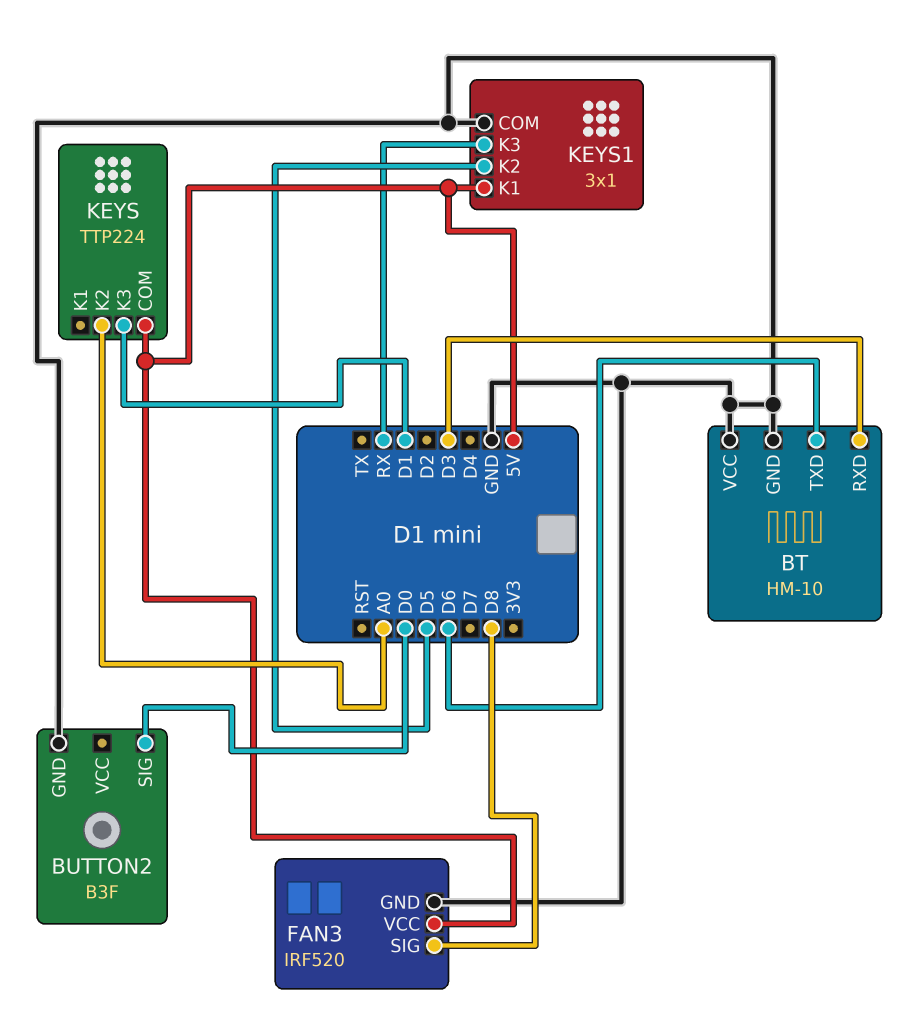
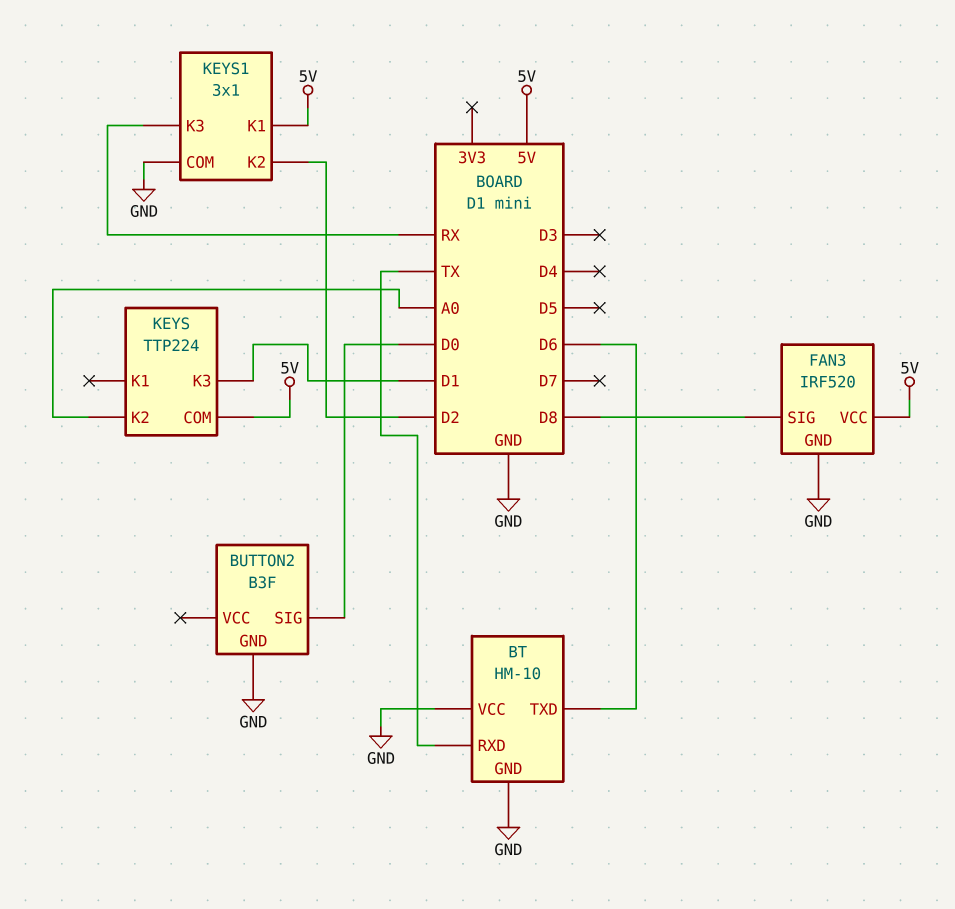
BT pin RXD: D3 -> TX
KEYS1 pin K2: D5 -> D2

